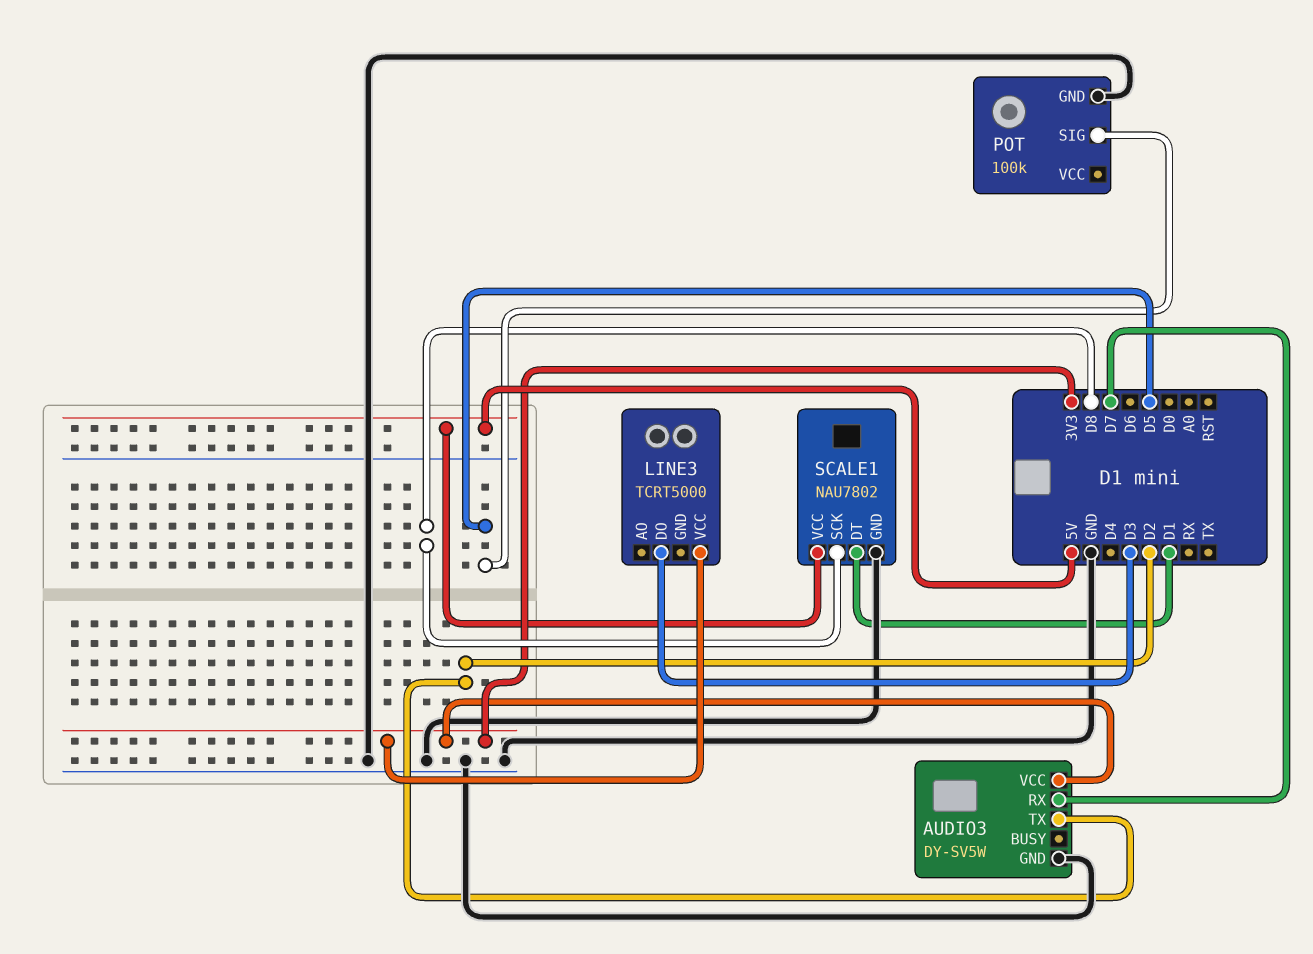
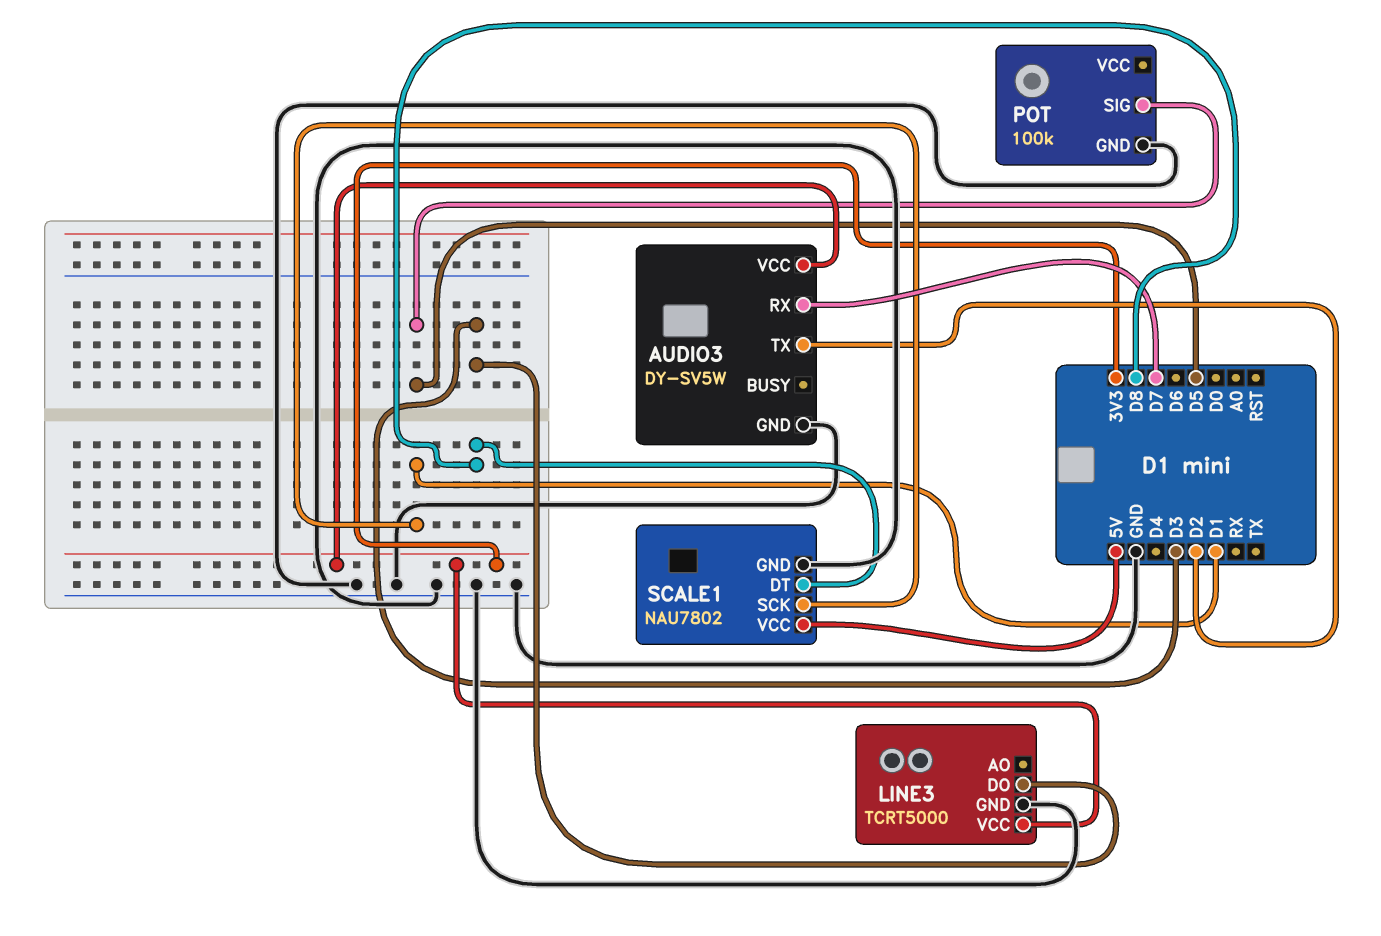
LINE3 pin GND: none -> GND
SCALE1 pin DT: D1 -> D8
SCALE1 pin SCK: D8 -> D1

